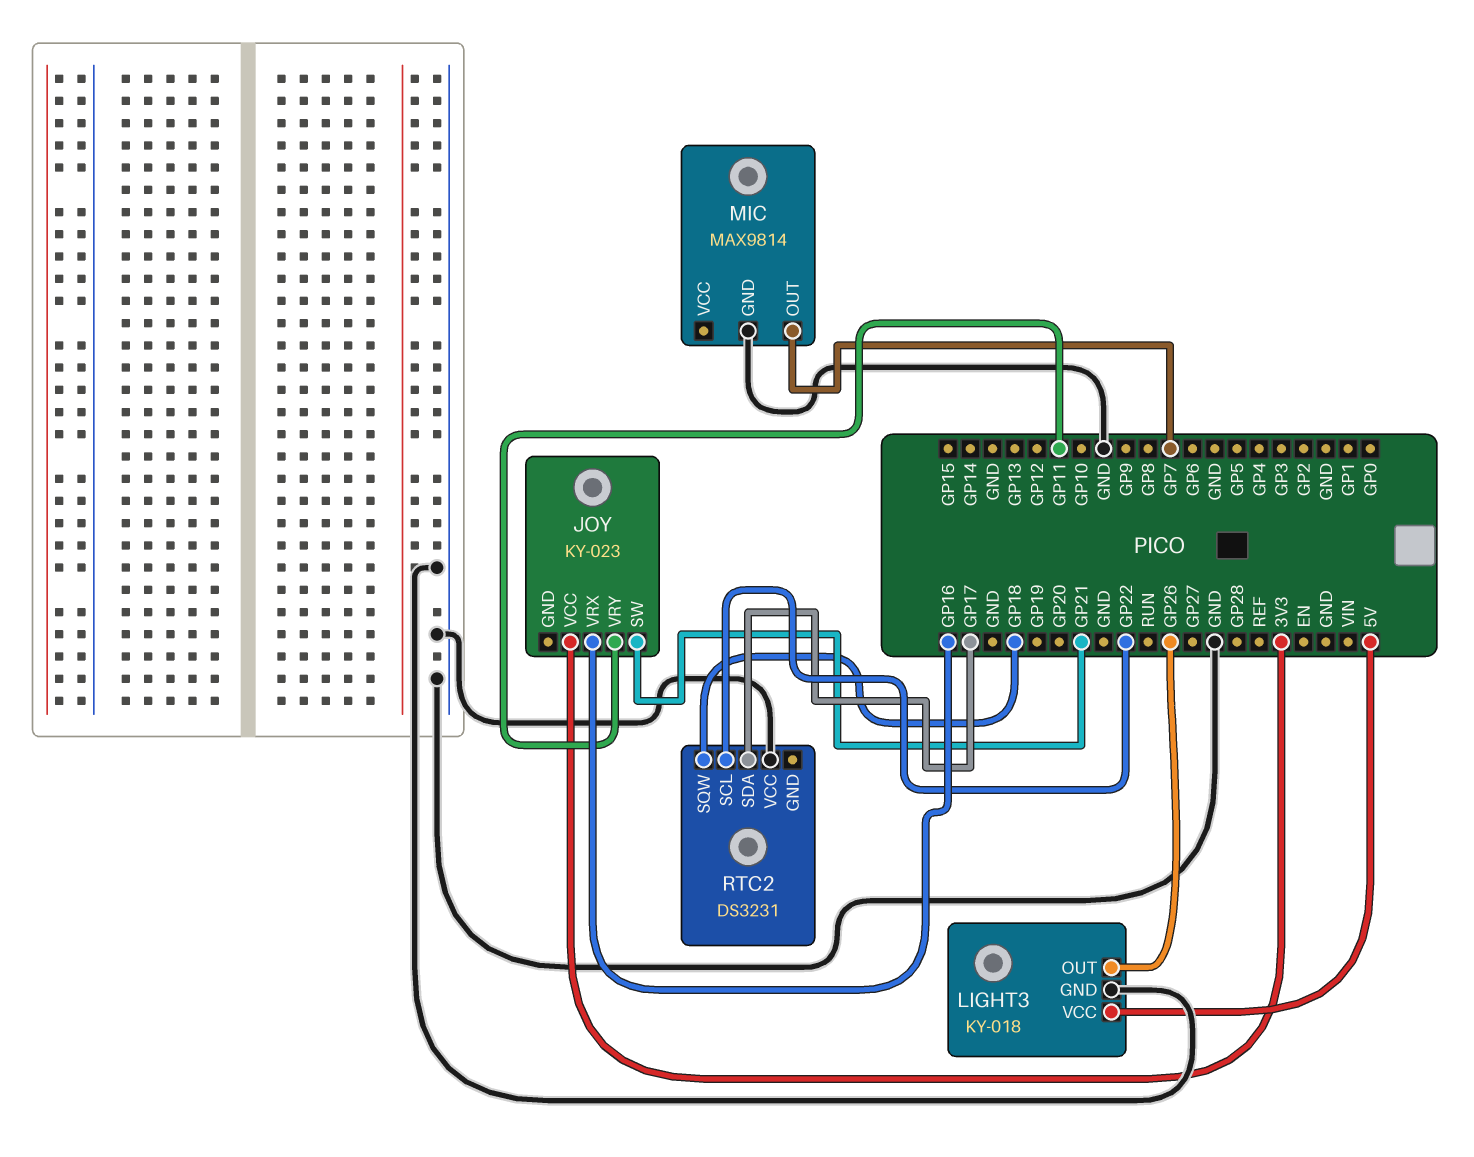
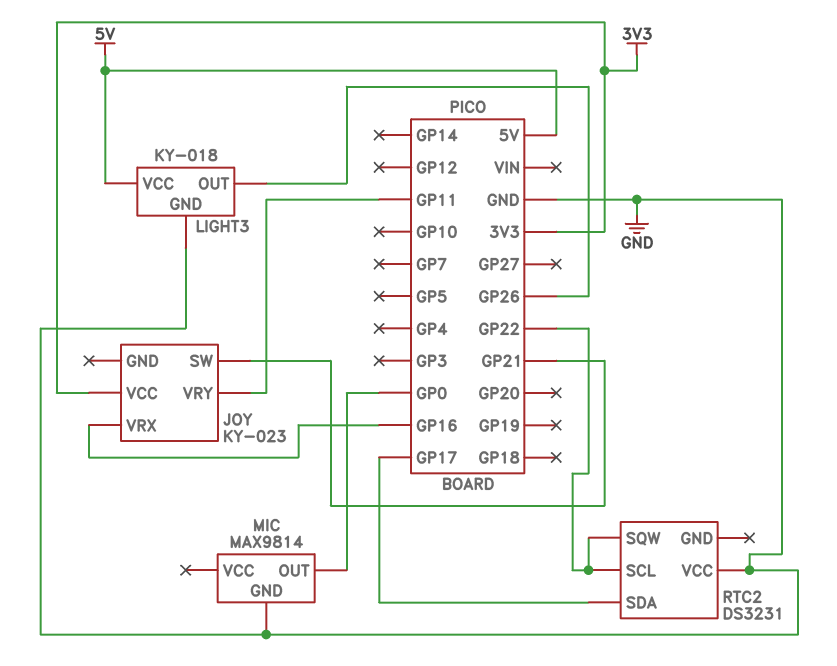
MIC pin OUT: GP7 -> GP0
RTC2 pin SQW: GP18 -> GP22

